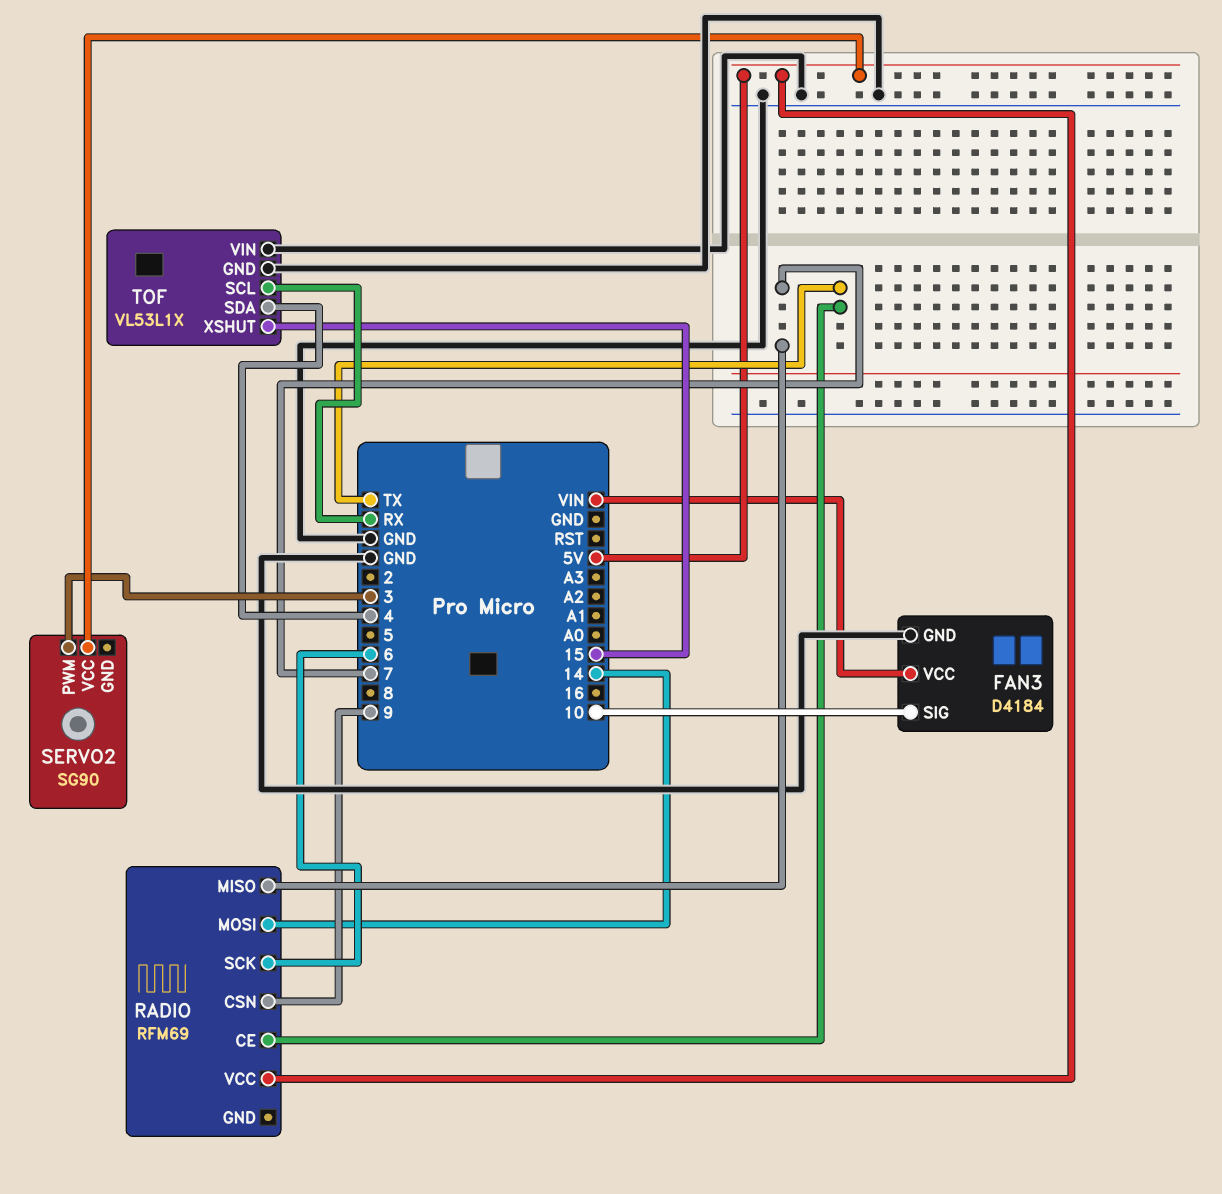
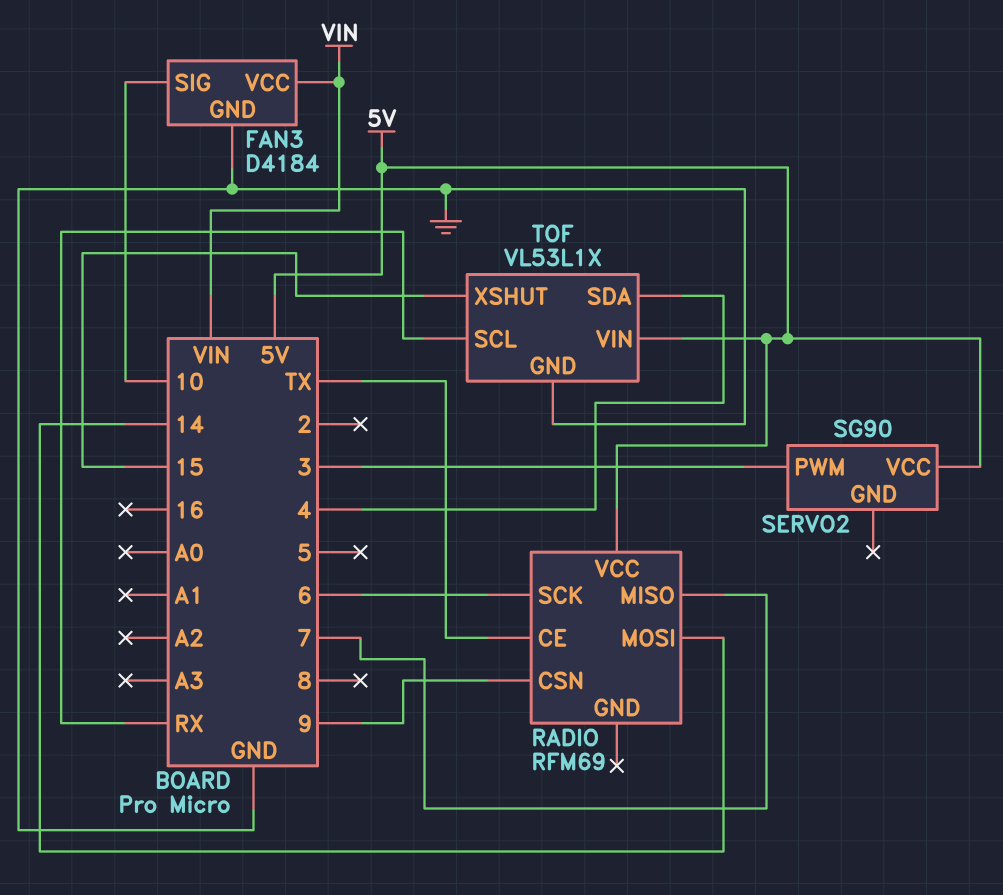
TOF pin VIN: GND -> 5V

